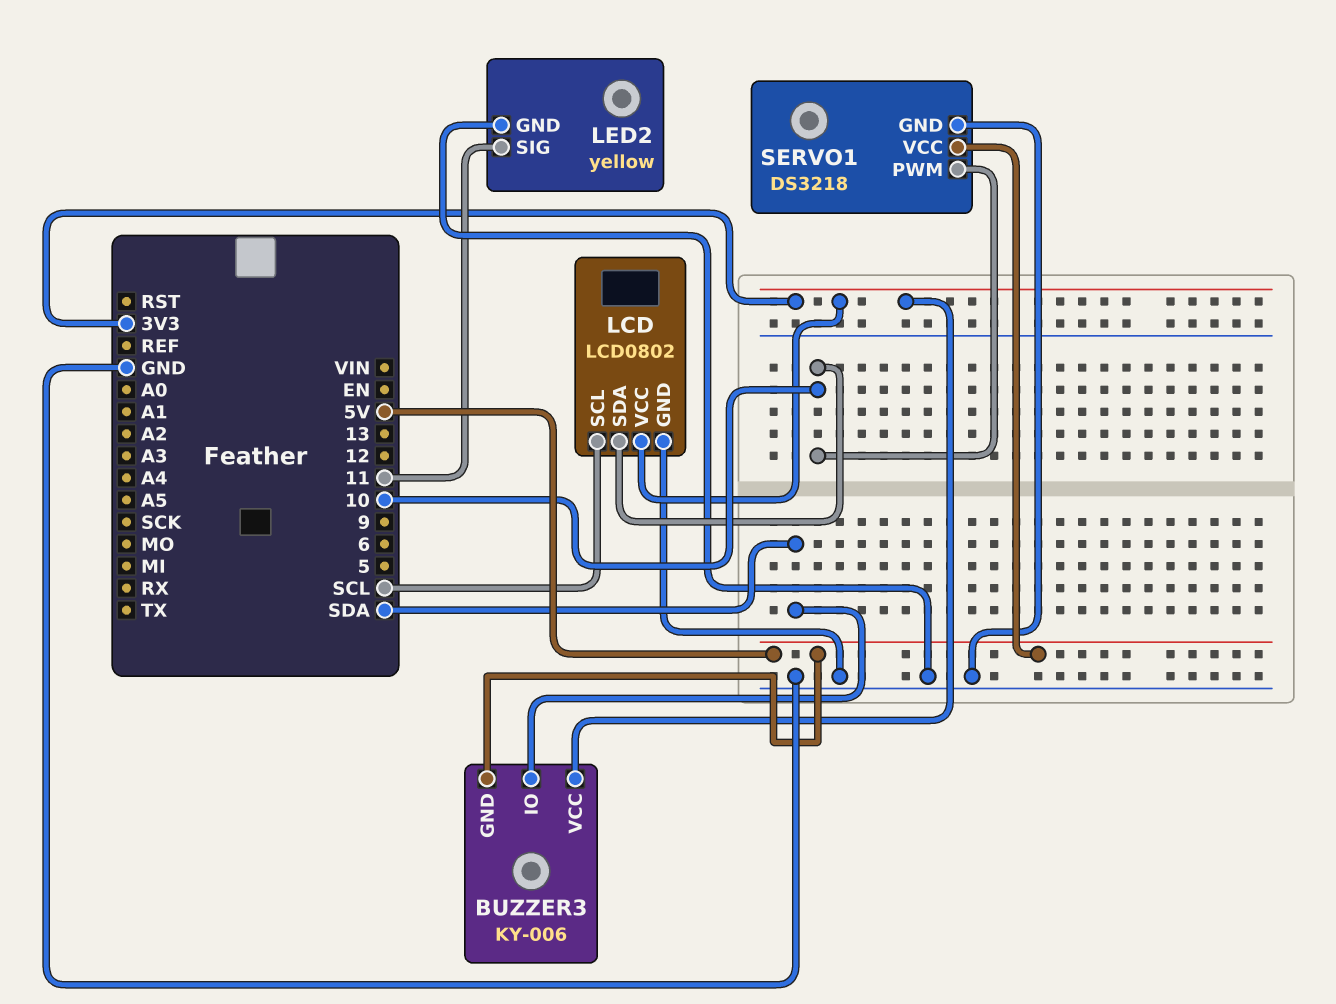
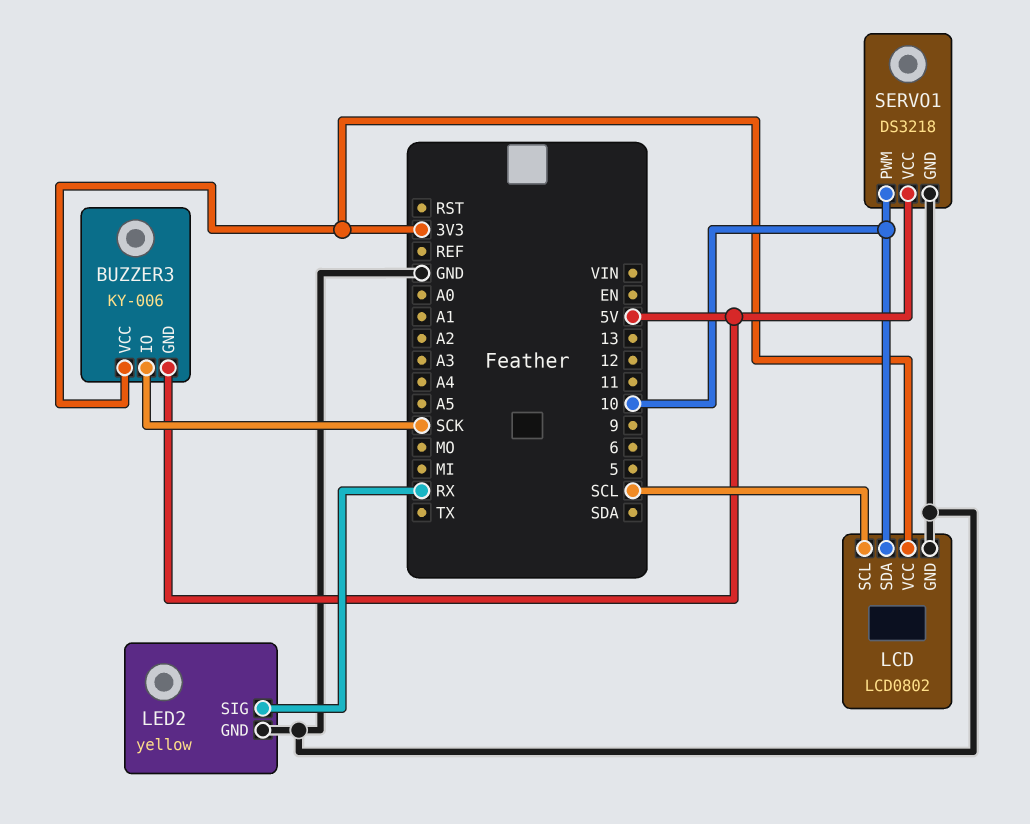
BUZZER3 pin IO: SDA -> SCK
LED2 pin SIG: 11 -> RX

